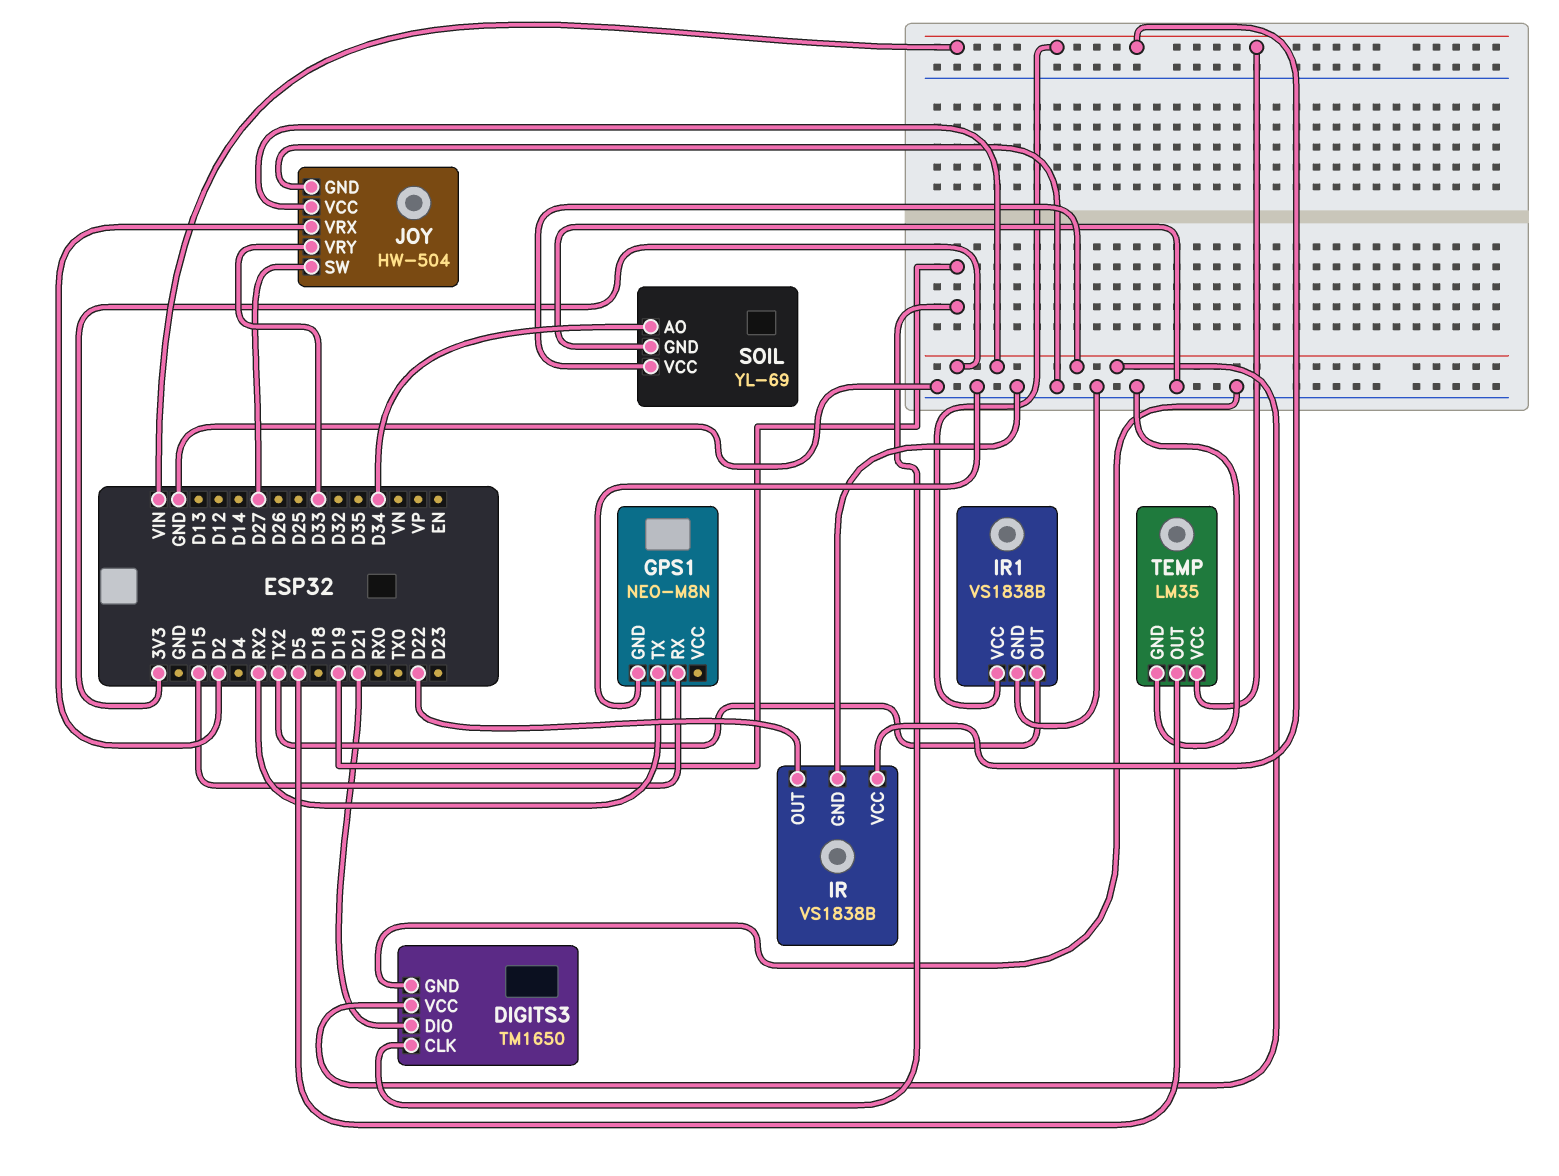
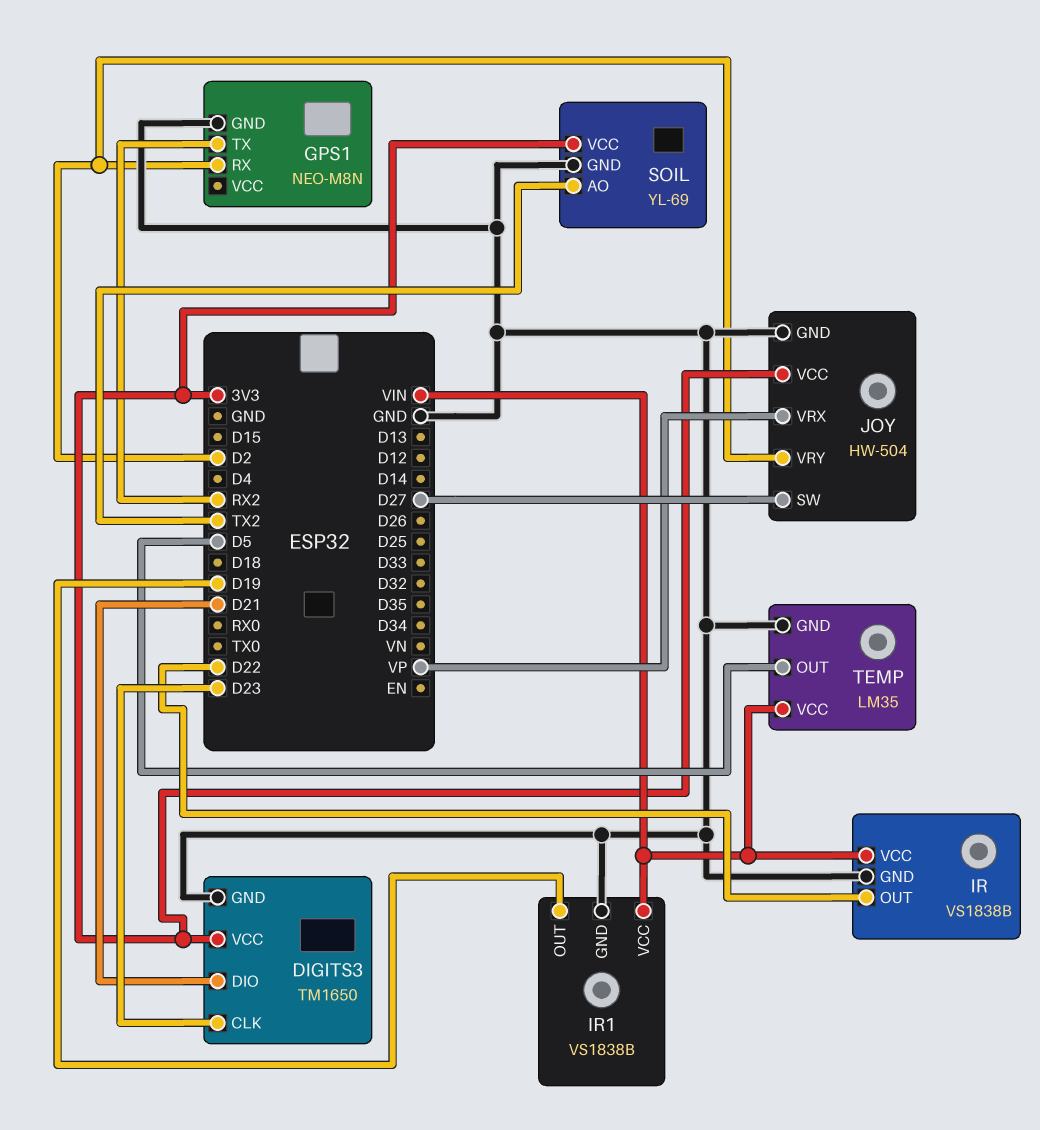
DIGITS3 pin CLK: D19 -> D23
GPS1 pin RX: D15 -> D2
IR1 pin OUT: TX2 -> D19
JOY pin VRX: D2 -> VP
JOY pin VRY: D33 -> D2
SOIL pin AO: D34 -> TX2

